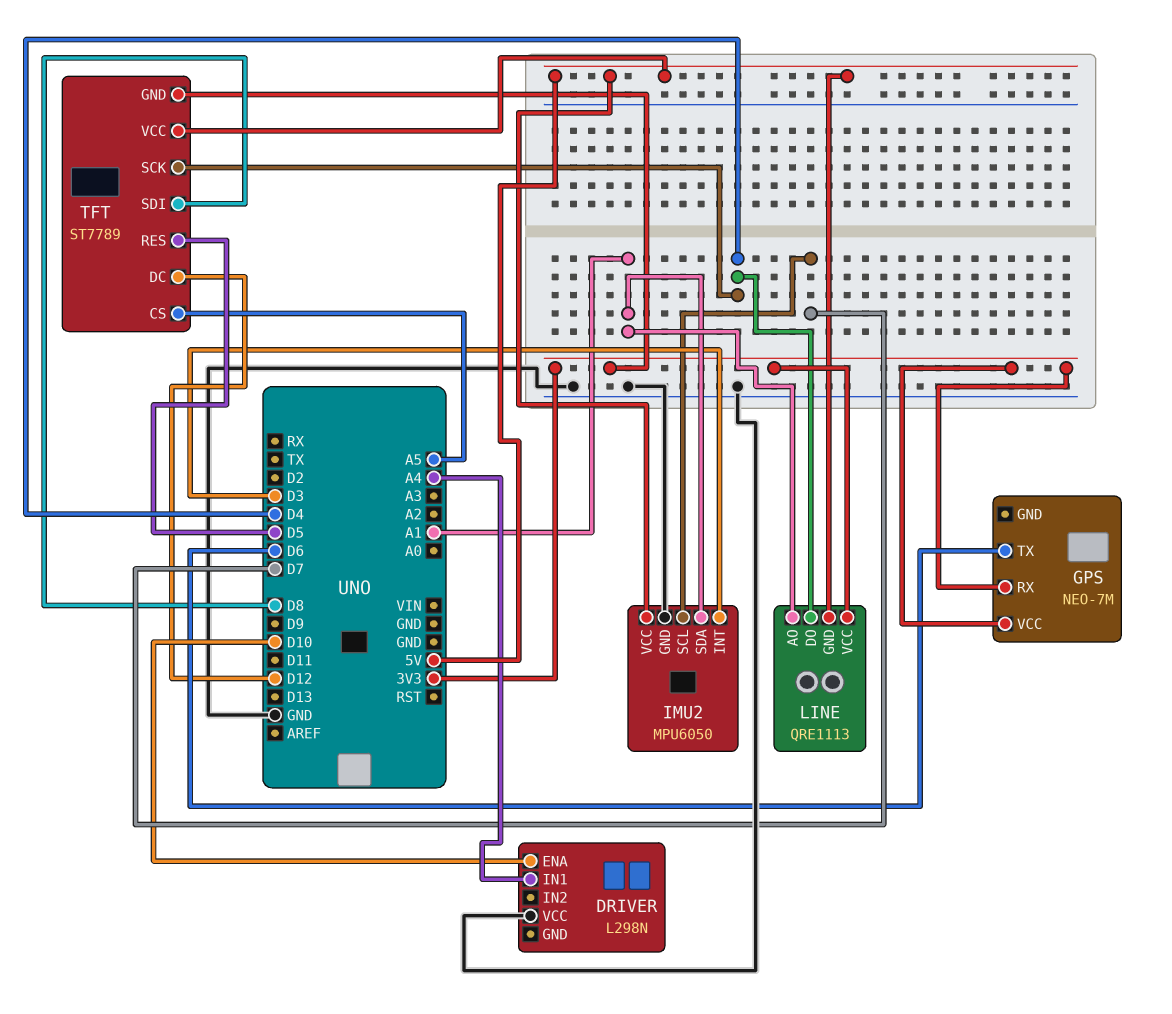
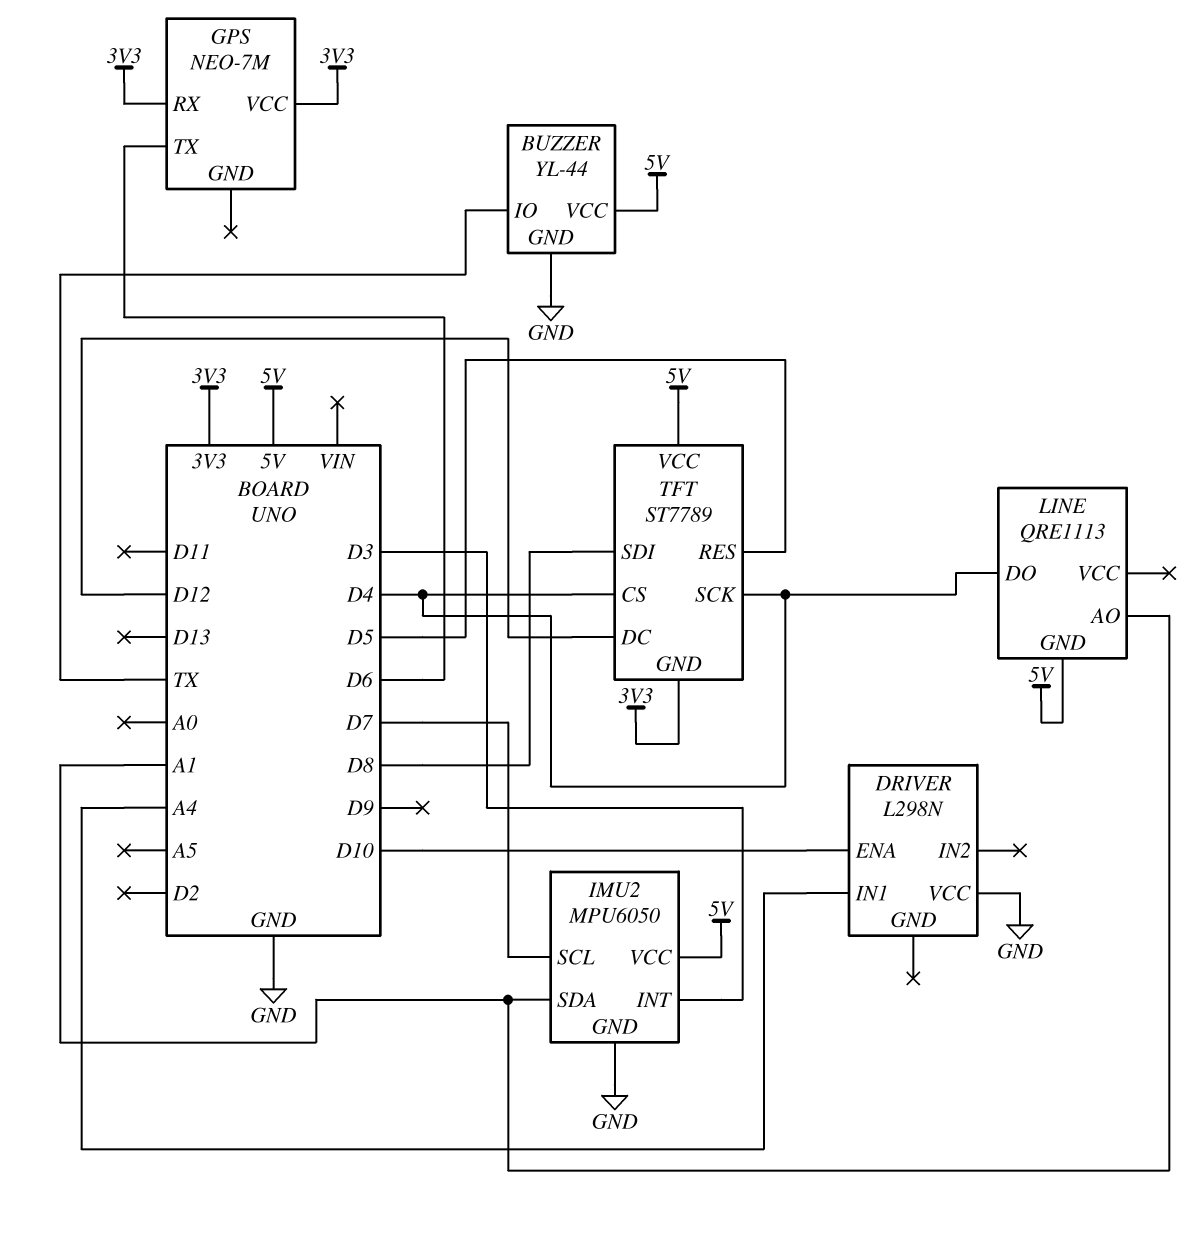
BUZZER: none -> YL-44
BUZZER pin GND: none -> GND
BUZZER pin IO: none -> TX
BUZZER pin VCC: none -> 5V
LINE pin VCC: 3V3 -> none
TFT pin CS: A5 -> D4

